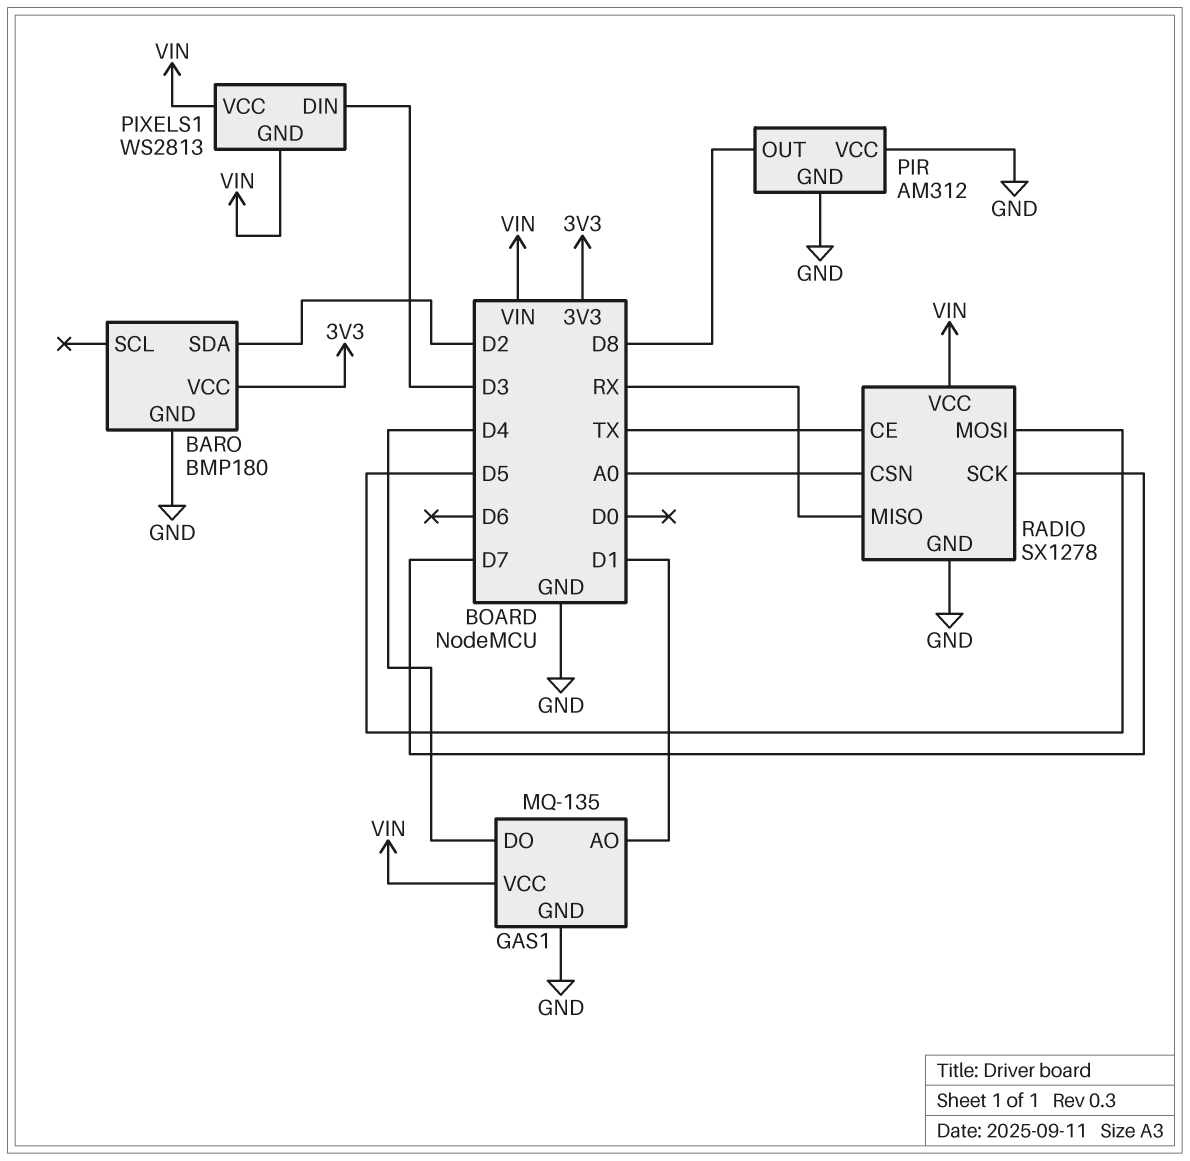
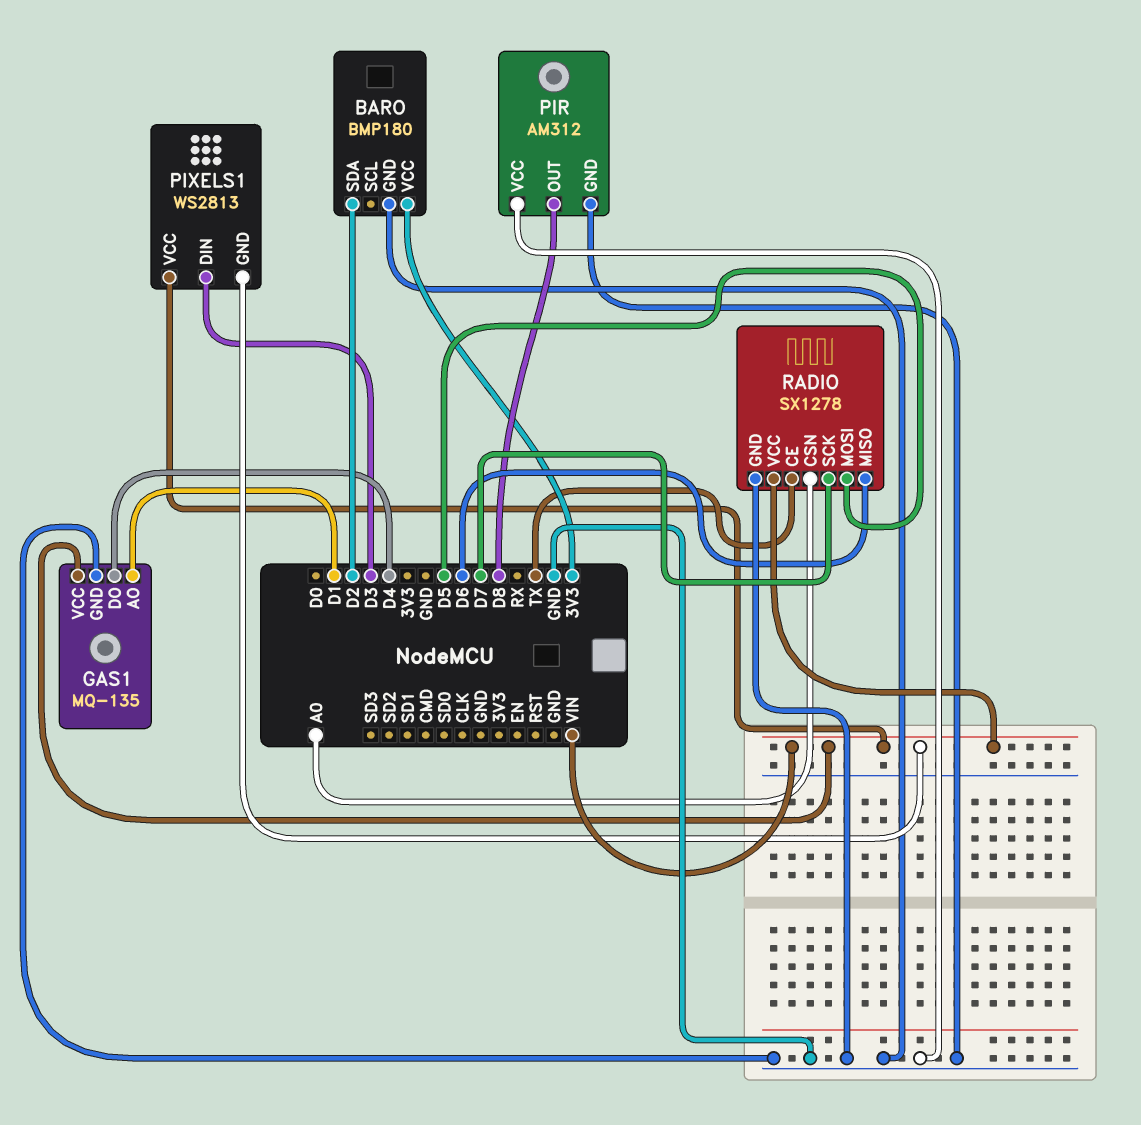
RADIO pin MISO: RX -> D6

